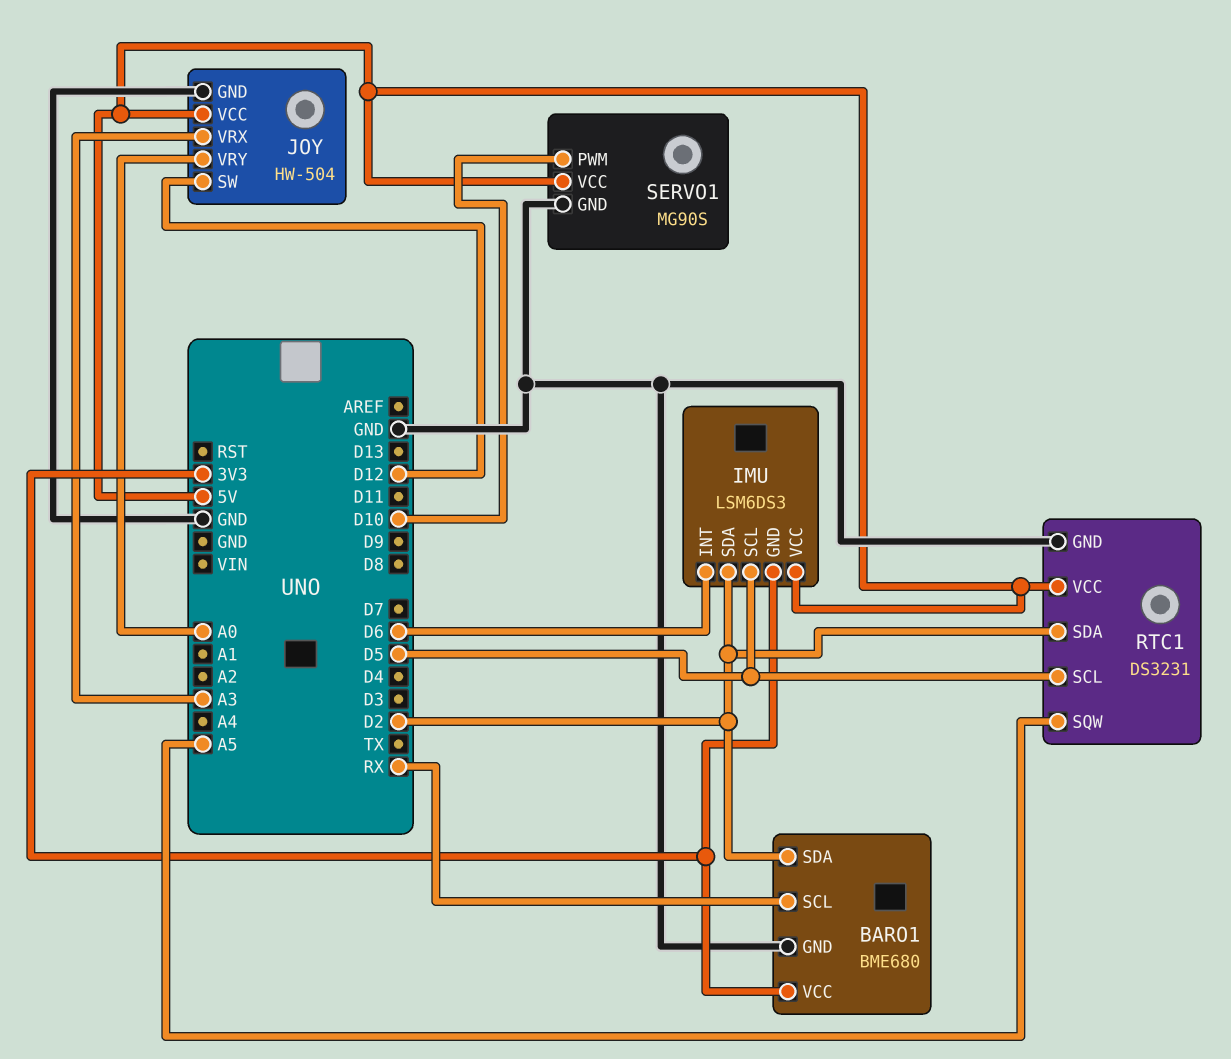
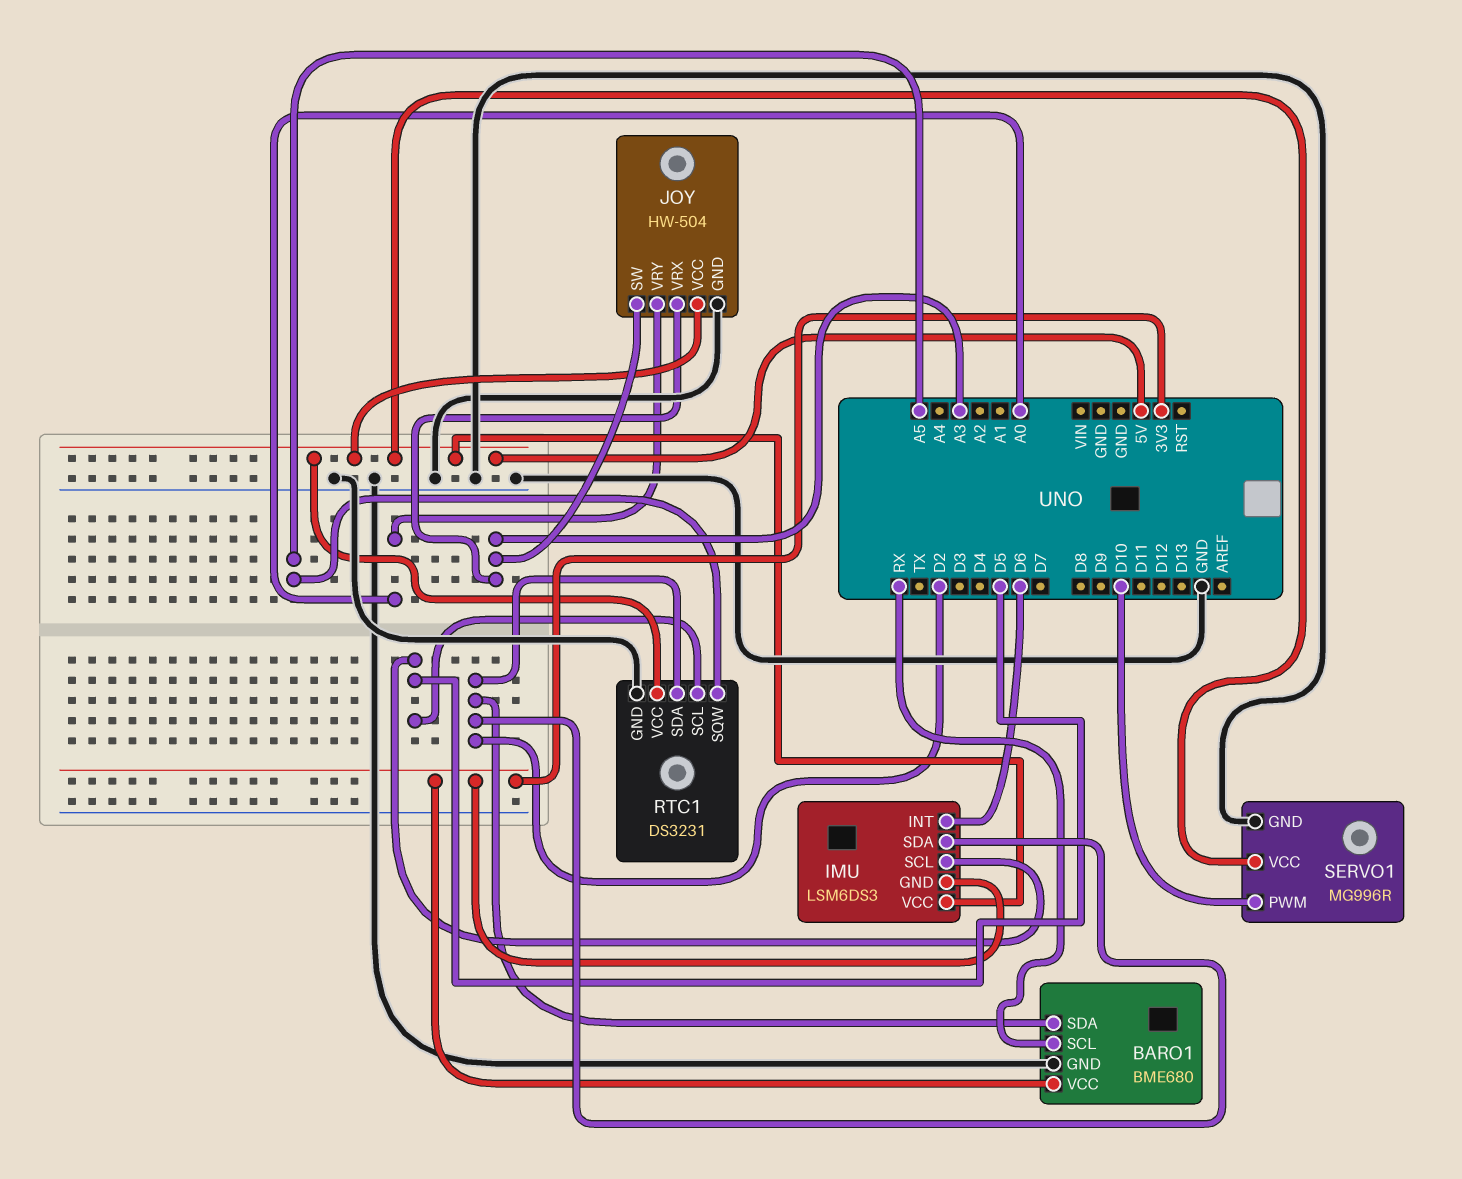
JOY pin SW: D12 -> A3
SERVO1: MG90S -> MG996R

